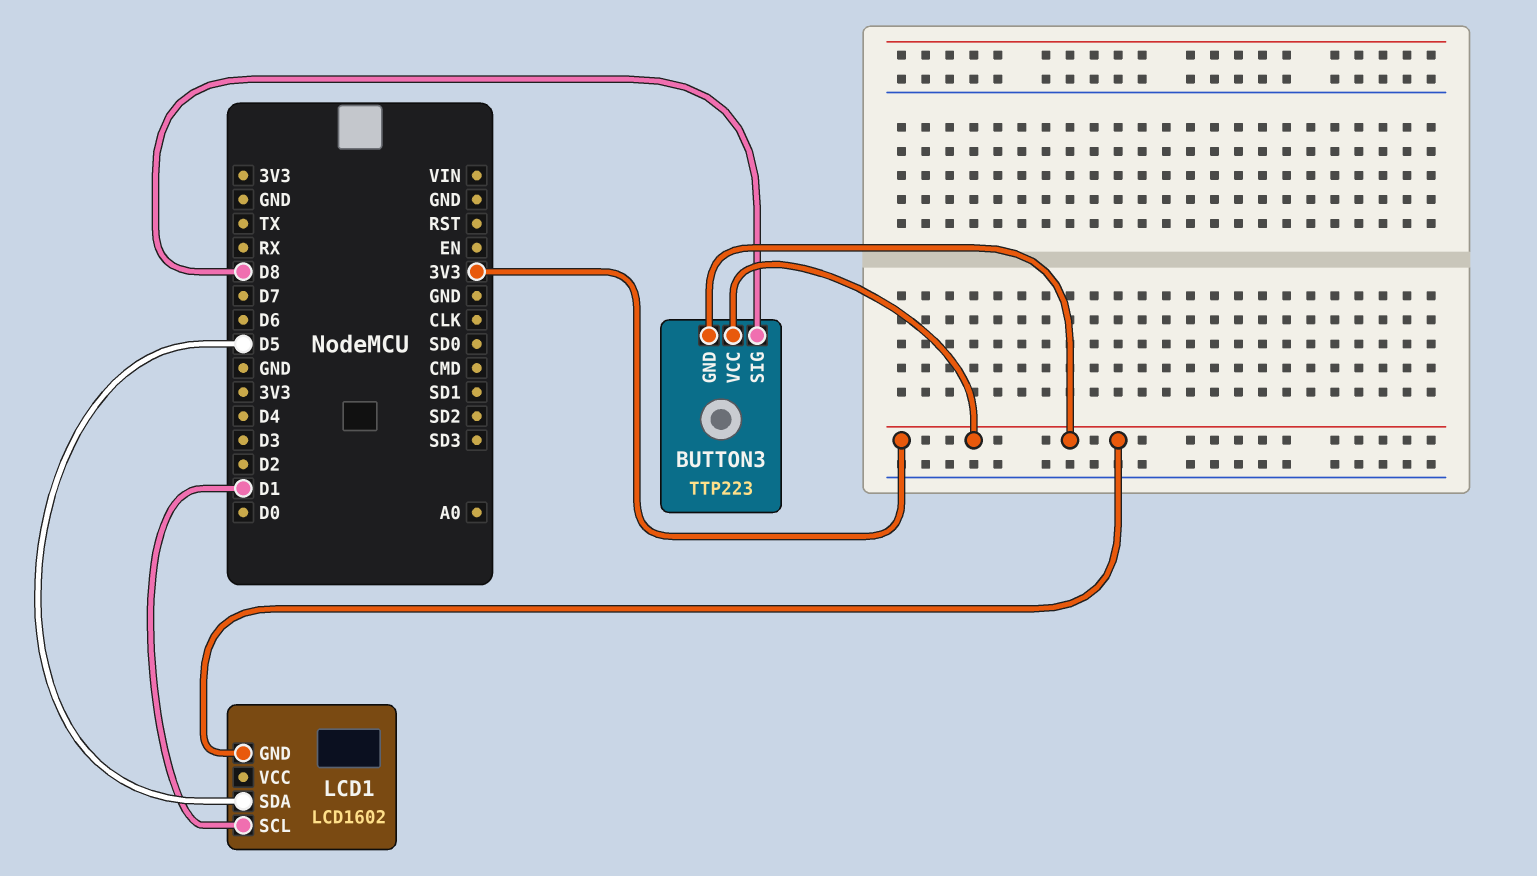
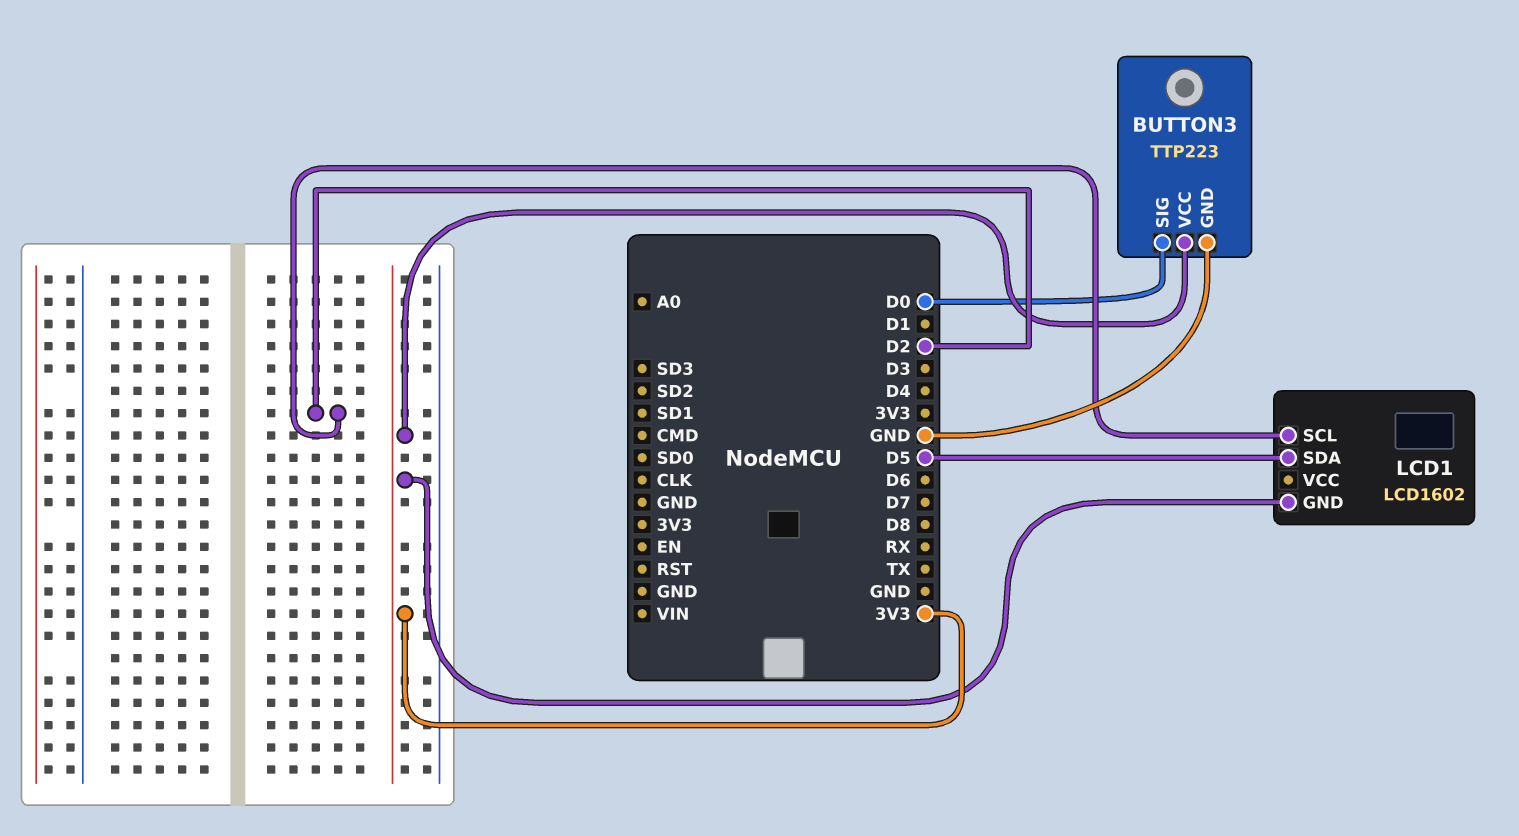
BUTTON3 pin GND: 3V3 -> GND
BUTTON3 pin SIG: D8 -> D0
LCD1 pin SCL: D1 -> D2

